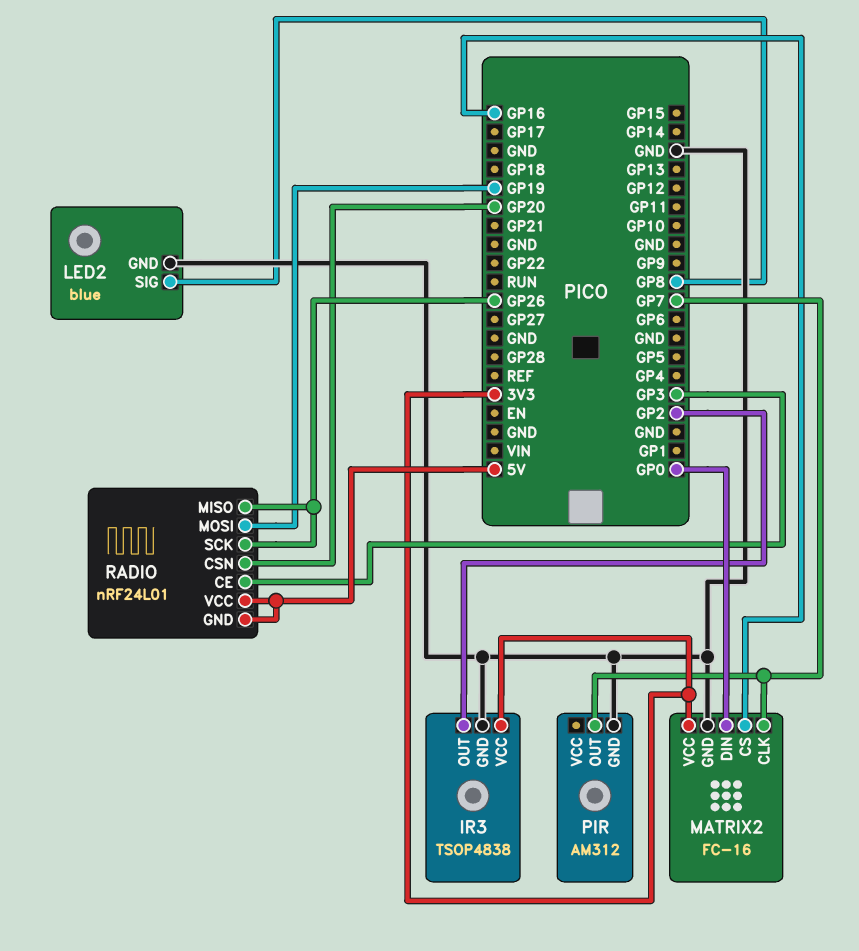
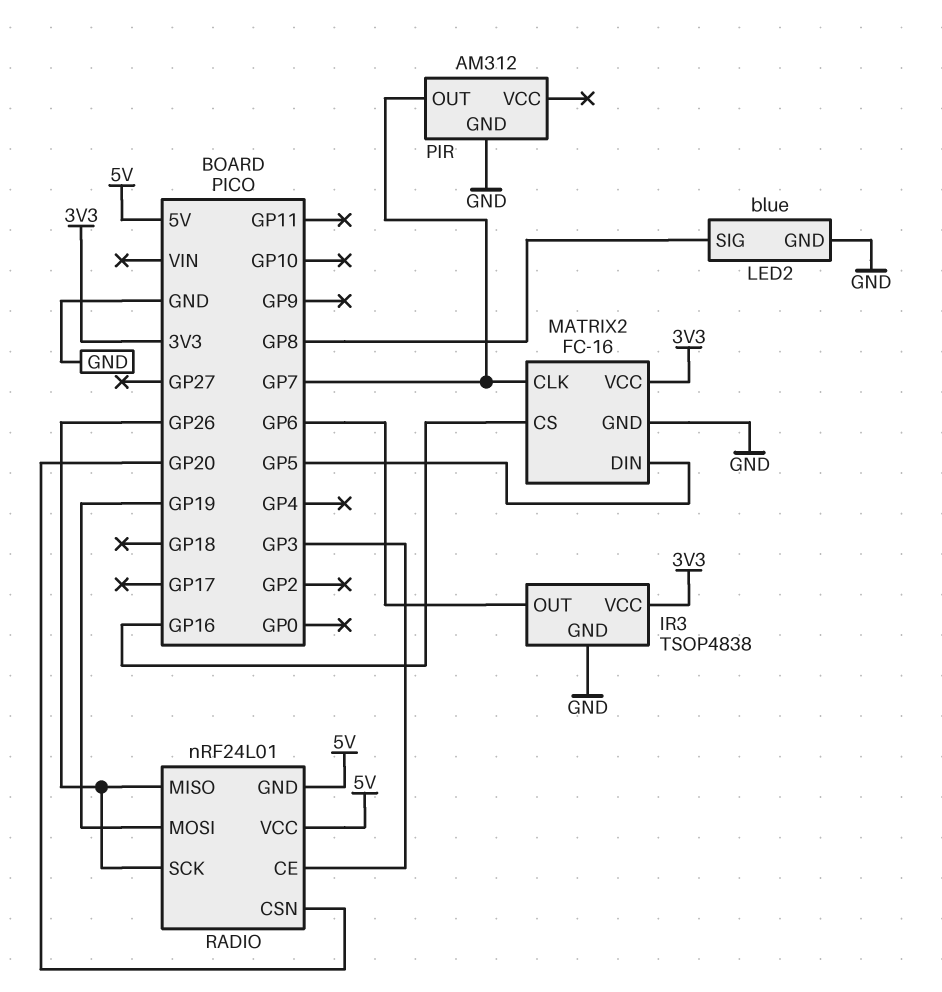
IR3 pin OUT: GP2 -> GP6
MATRIX2 pin DIN: GP0 -> GP5

